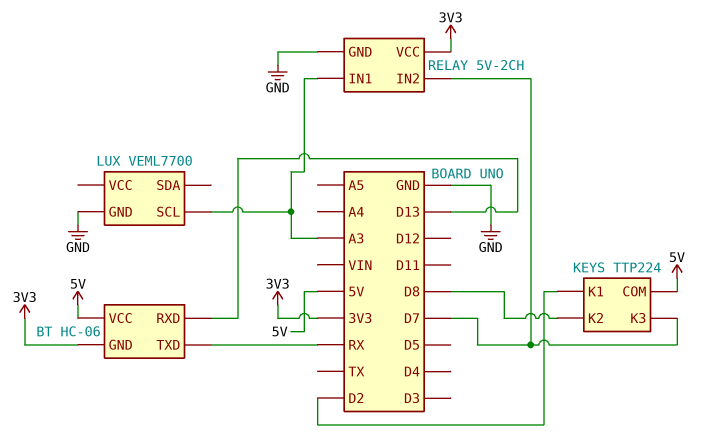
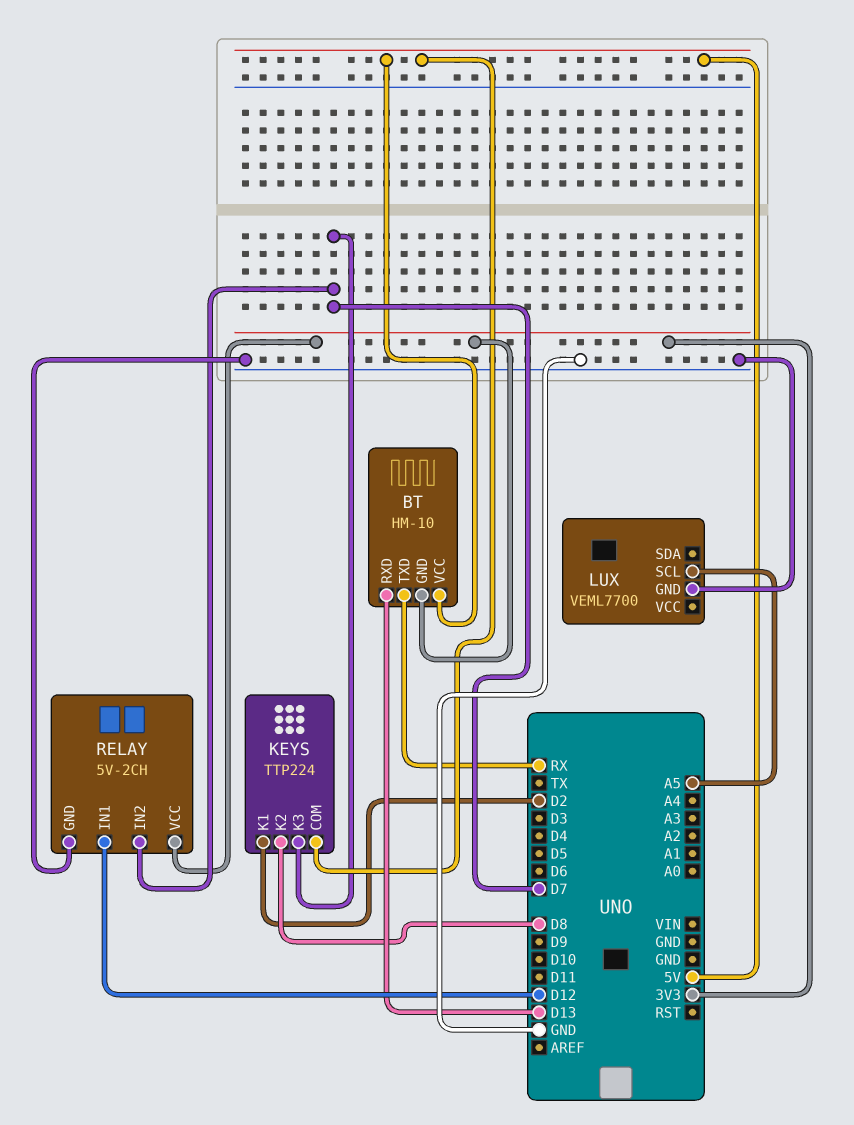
BT: HC-06 -> HM-10
LUX pin SCL: A3 -> A5
RELAY pin IN1: A3 -> D12

